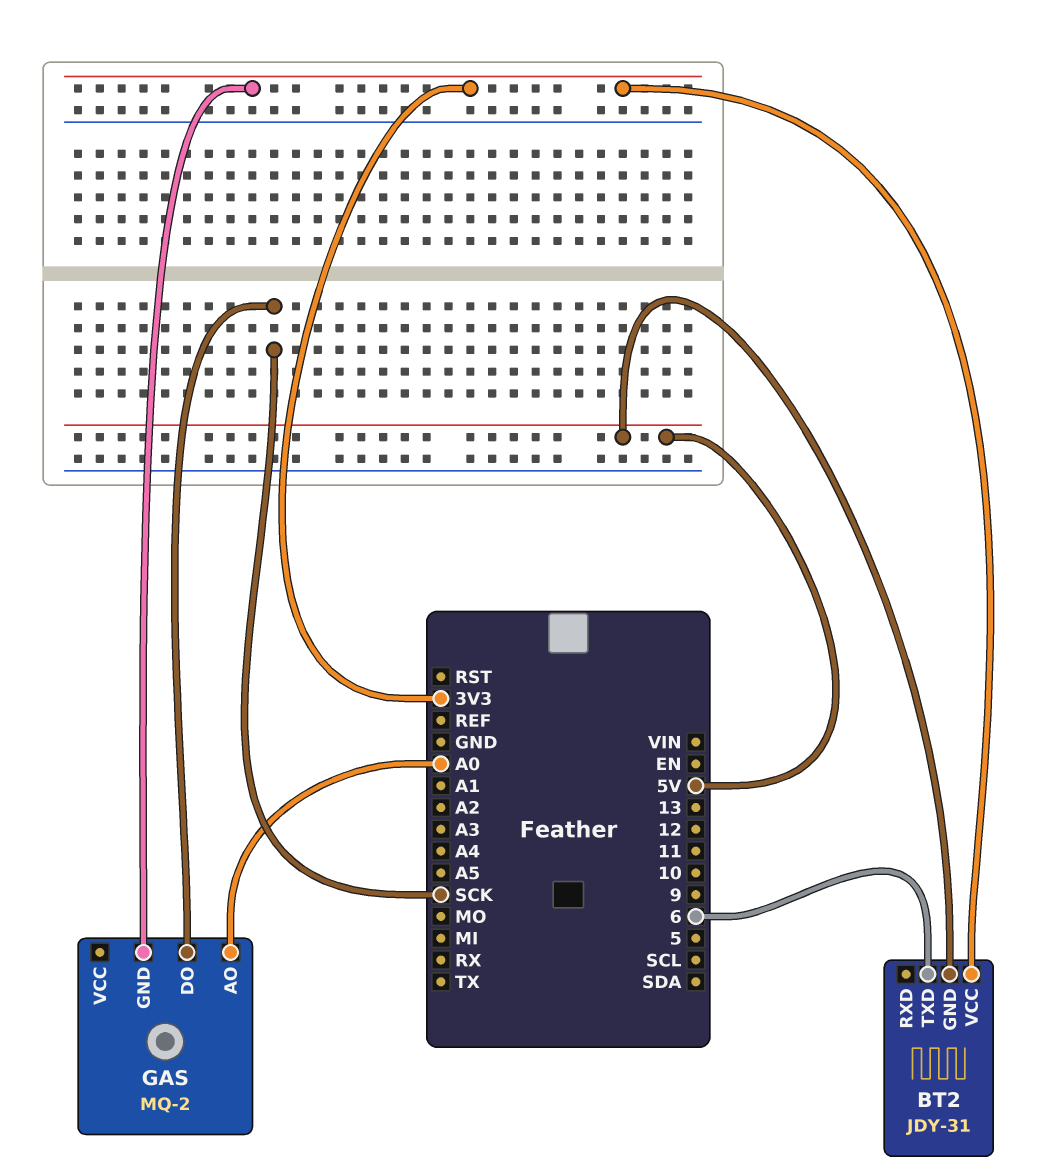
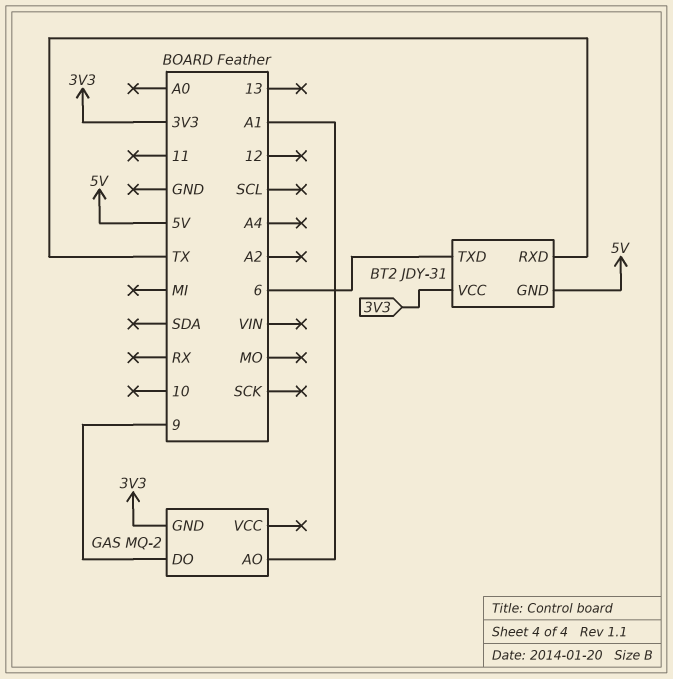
BT2 pin RXD: none -> TX
GAS pin AO: A0 -> A1
GAS pin DO: SCK -> 9

